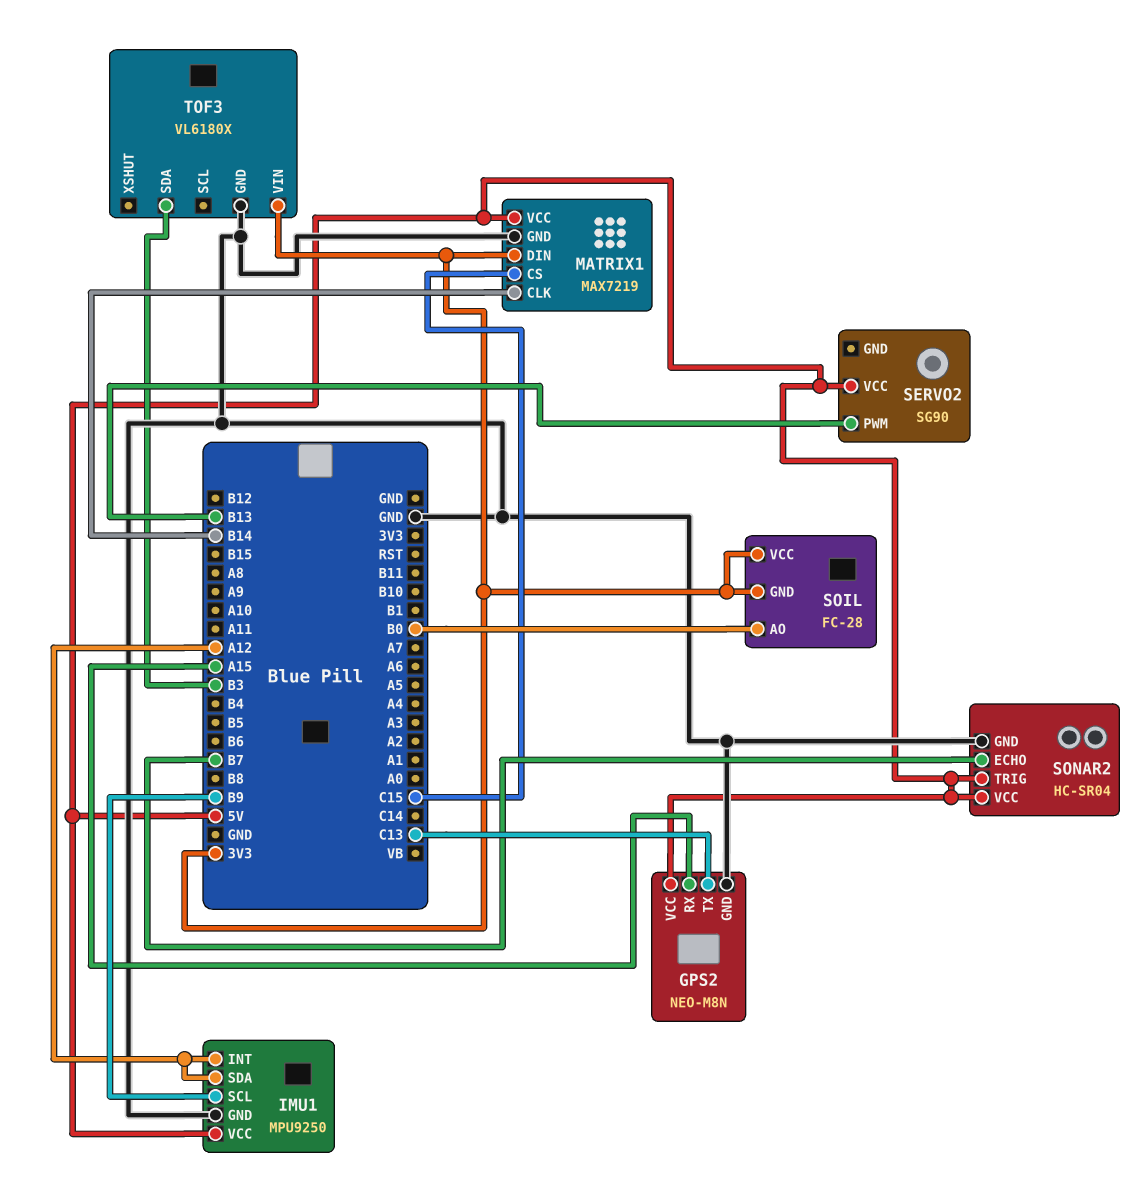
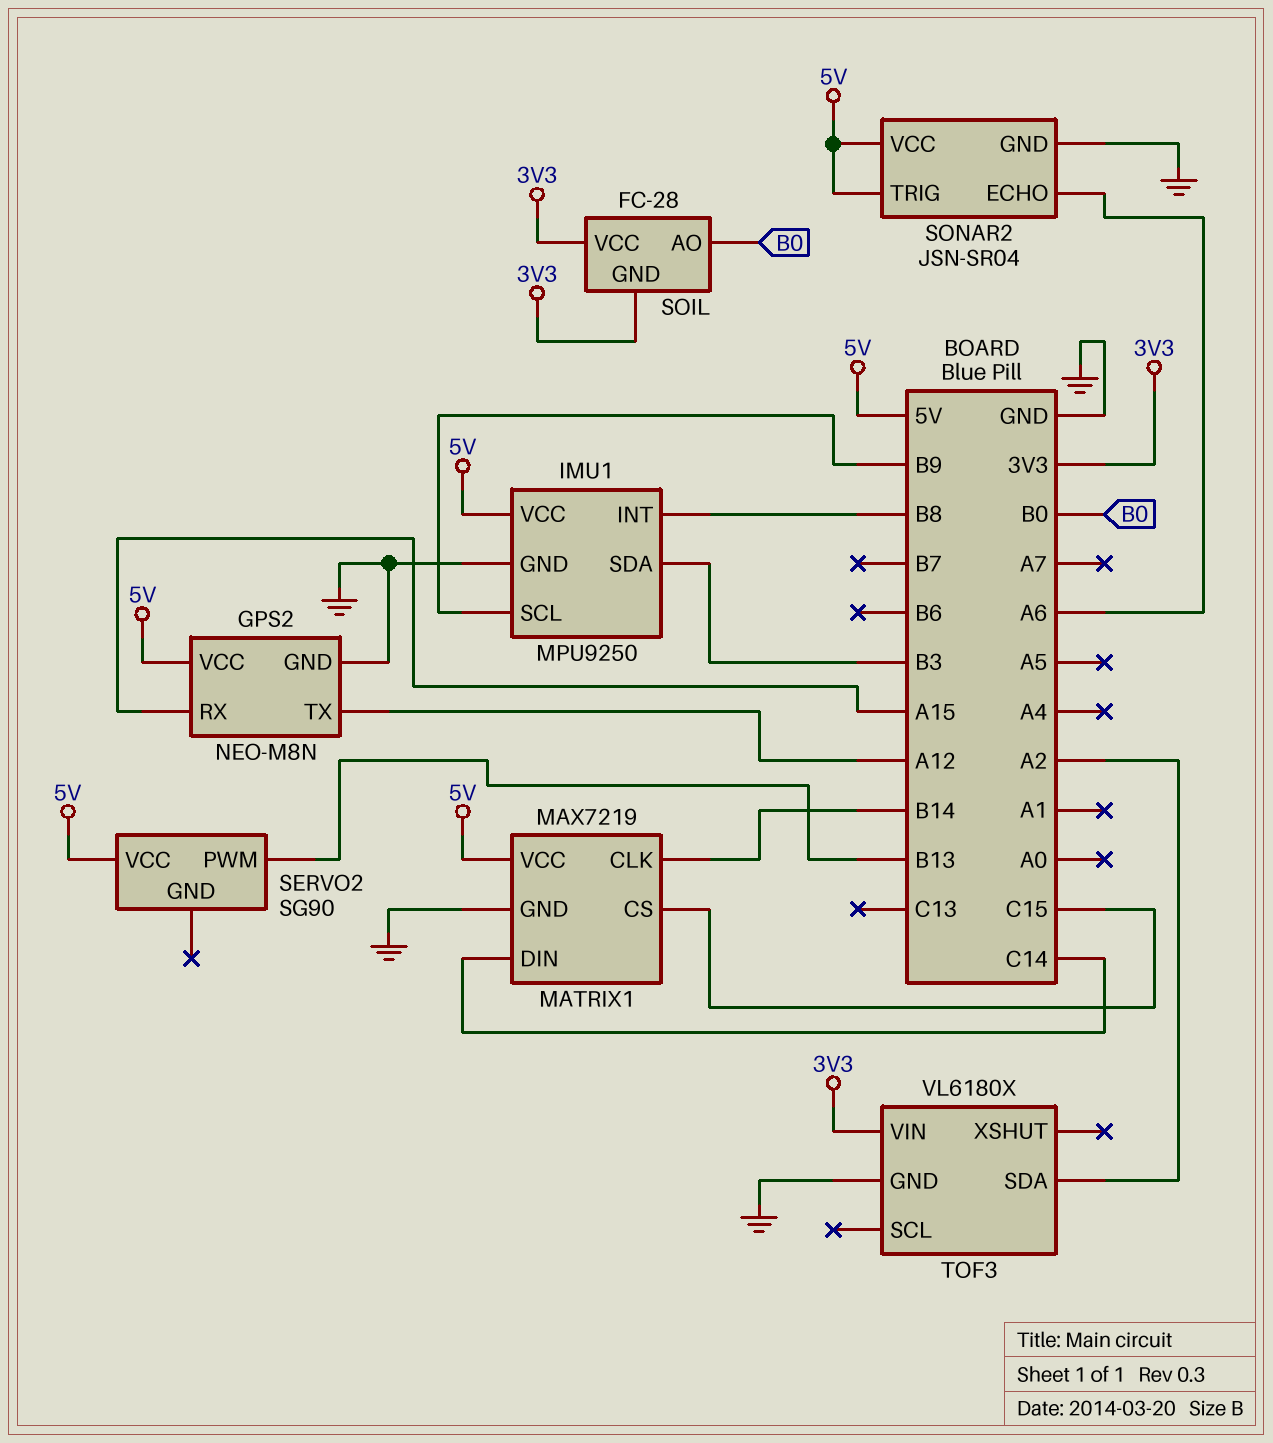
GPS2 pin TX: C13 -> A12
IMU1 pin INT: A12 -> B8
IMU1 pin SDA: A12 -> B3
MATRIX1 pin DIN: 3V3 -> C14
SONAR2: HC-SR04 -> JSN-SR04
SONAR2 pin ECHO: B7 -> A6
TOF3 pin SDA: B3 -> A2

